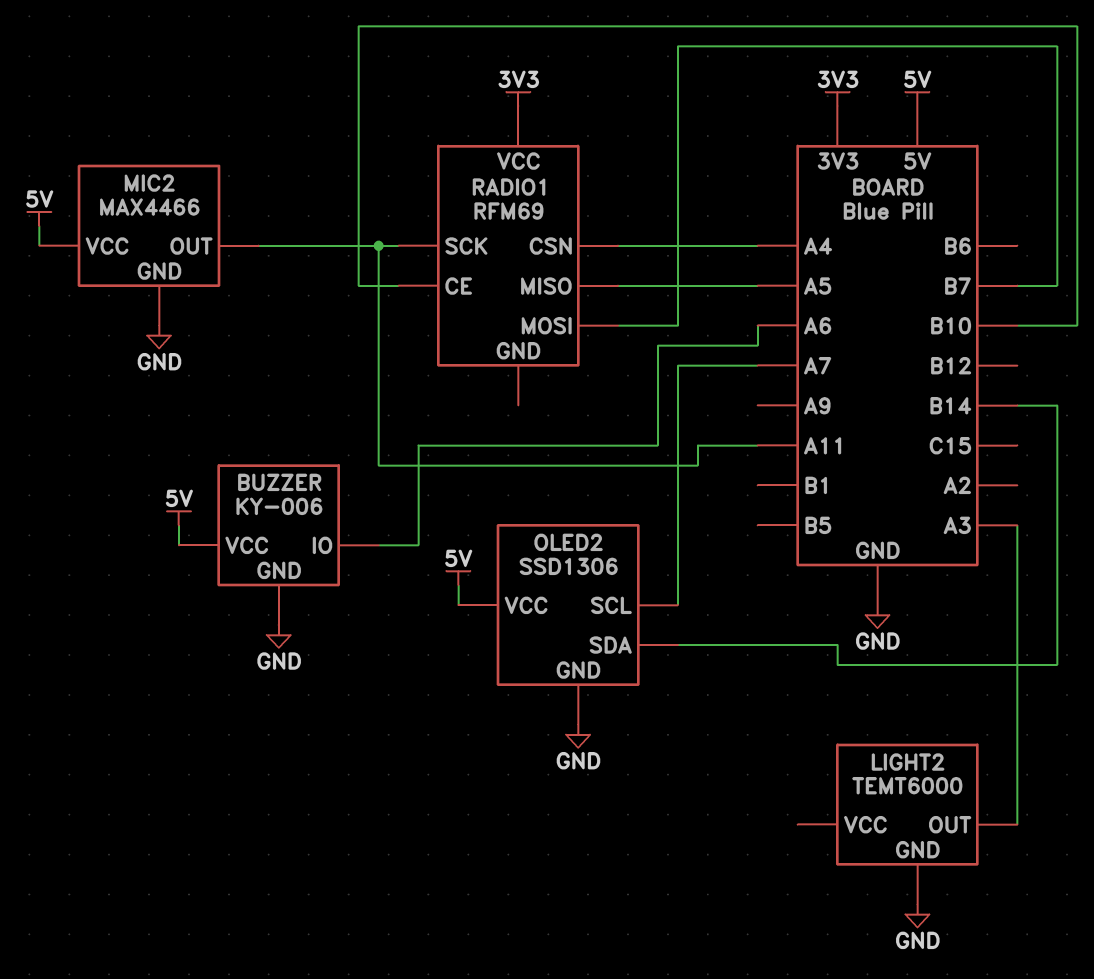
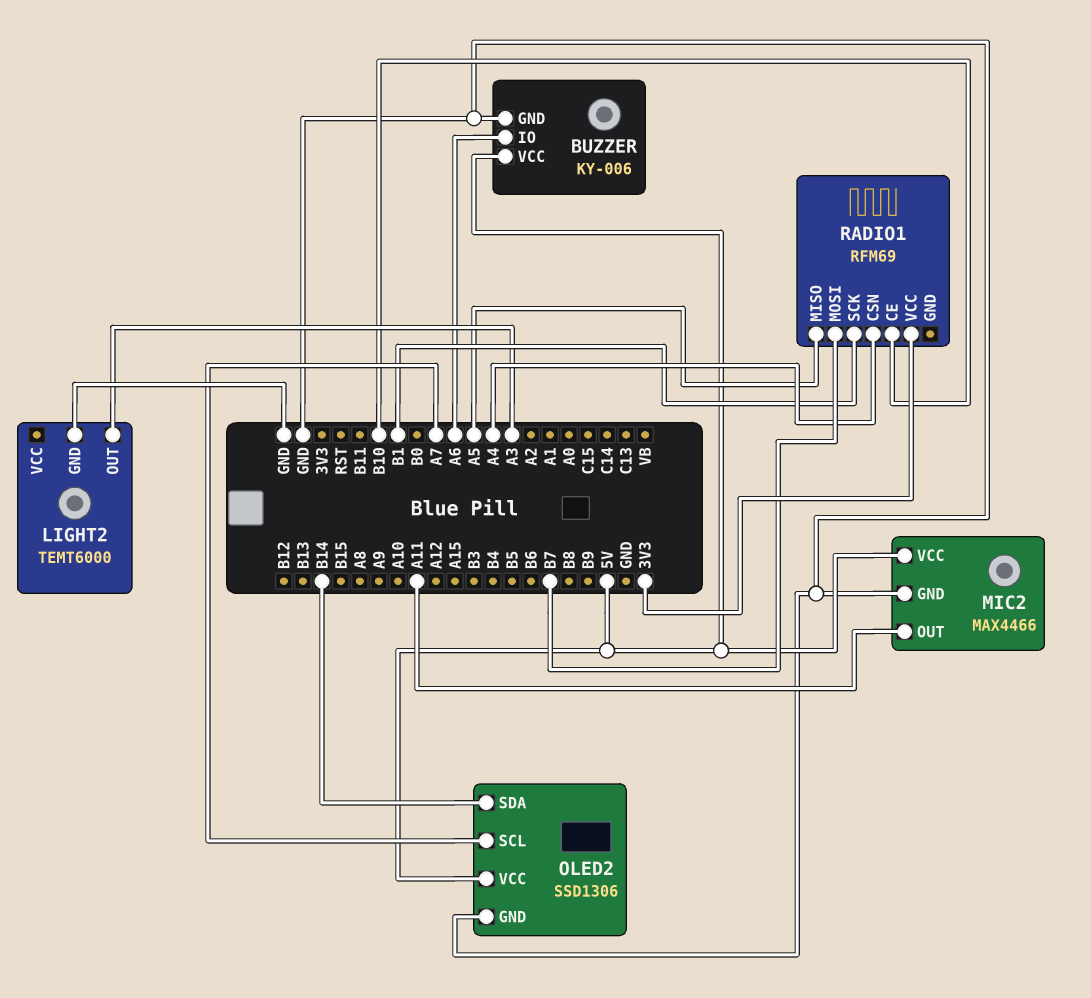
RADIO1 pin SCK: A11 -> B1

